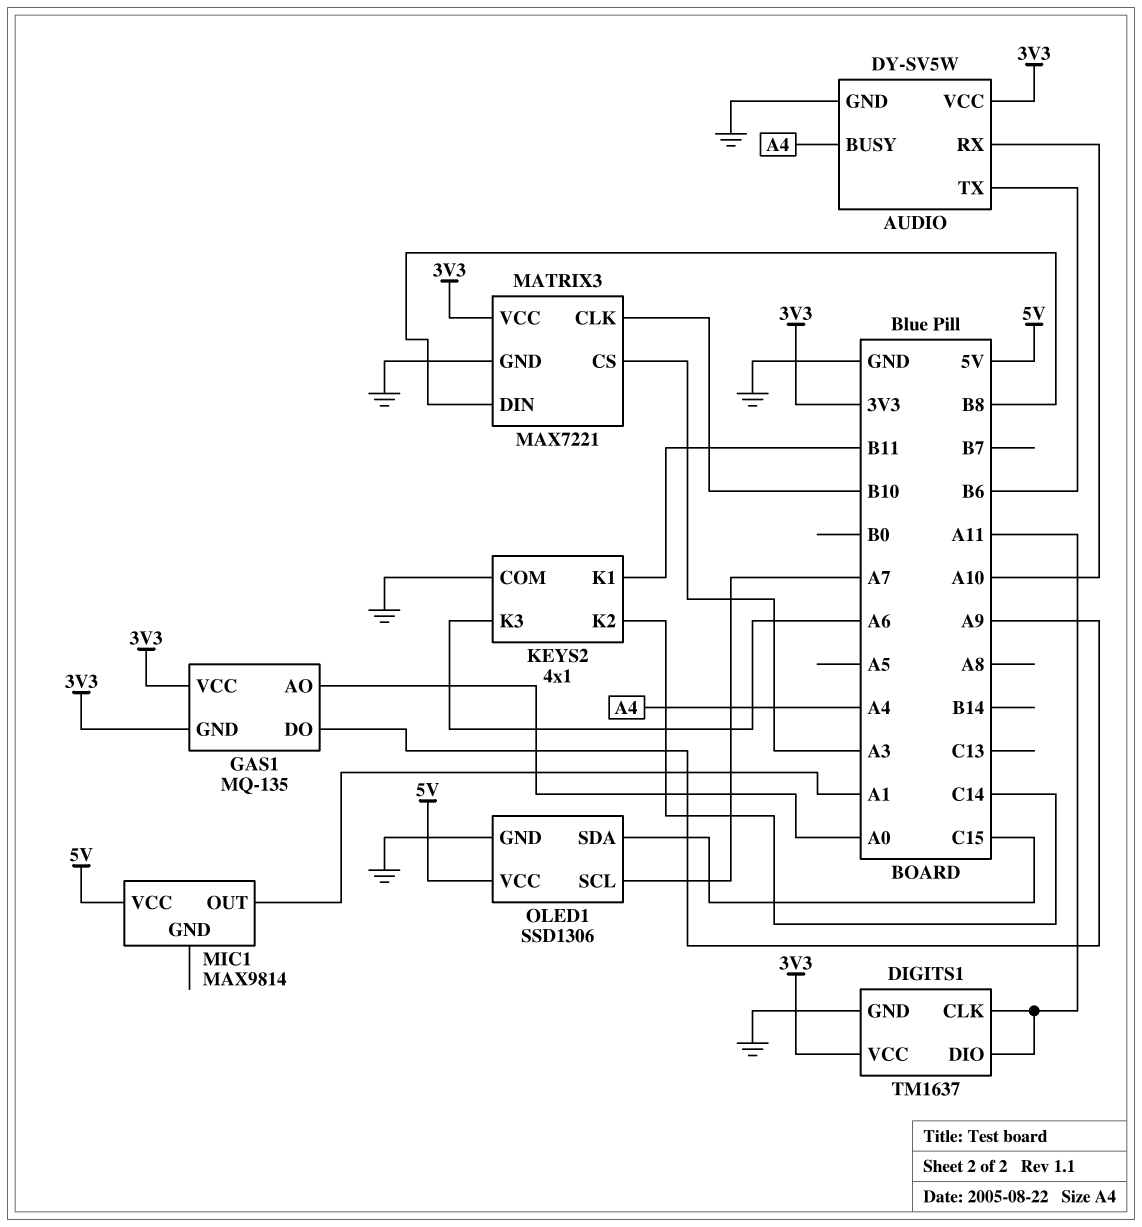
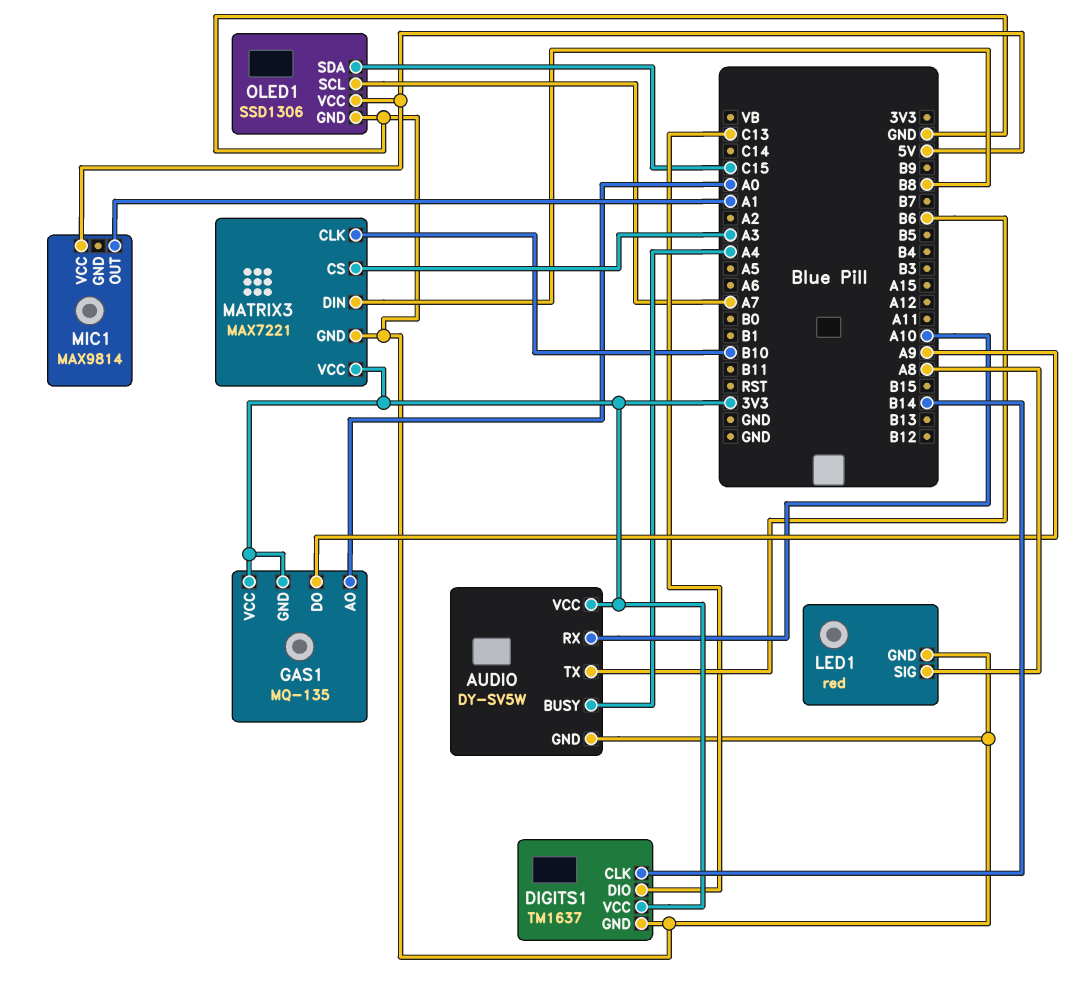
DIGITS1 pin CLK: A11 -> B14
DIGITS1 pin DIO: A11 -> C13
KEYS2: 4x1 -> none
KEYS2 pin COM: GND -> none
KEYS2 pin K1: B11 -> none
KEYS2 pin K2: C14 -> none
KEYS2 pin K3: A6 -> none
LED1: none -> red
LED1 pin GND: none -> GND
LED1 pin SIG: none -> A8

